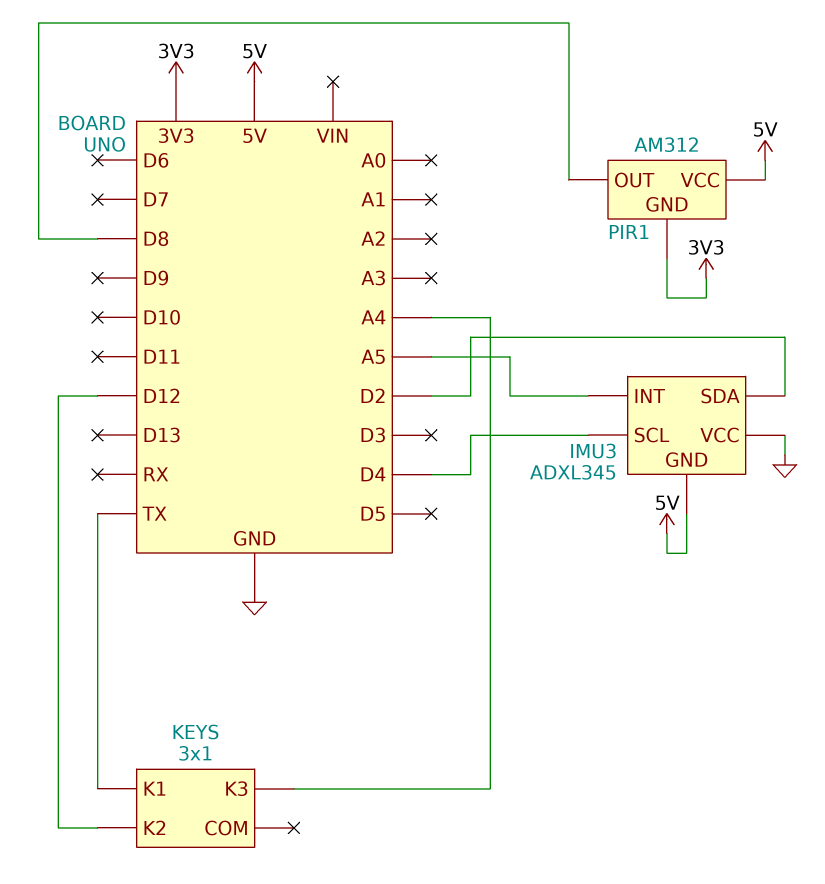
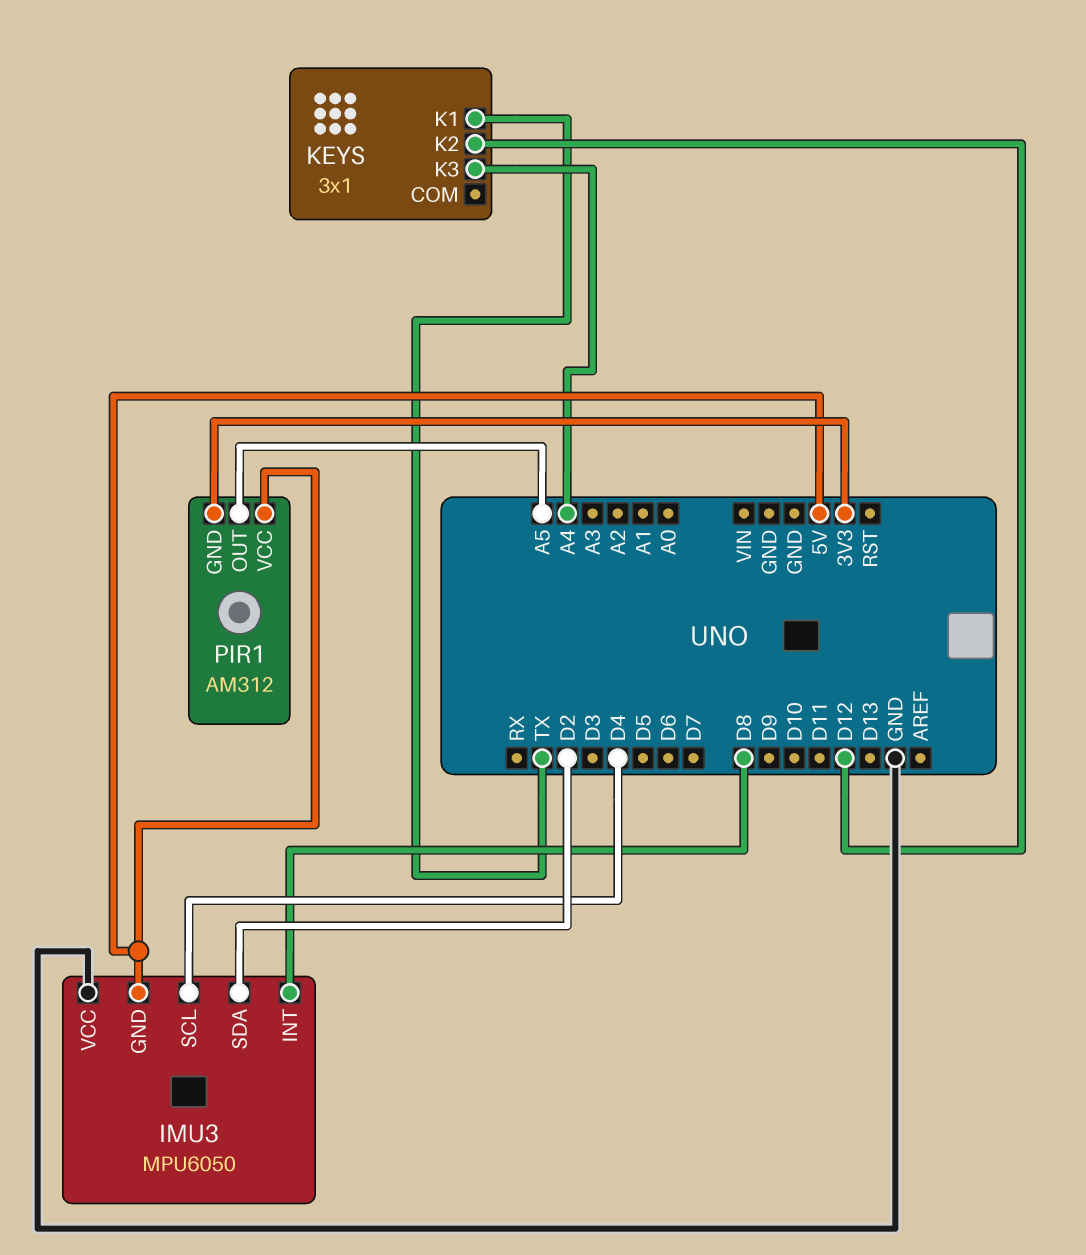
IMU3: ADXL345 -> MPU6050
IMU3 pin INT: A5 -> D8
PIR1 pin OUT: D8 -> A5

